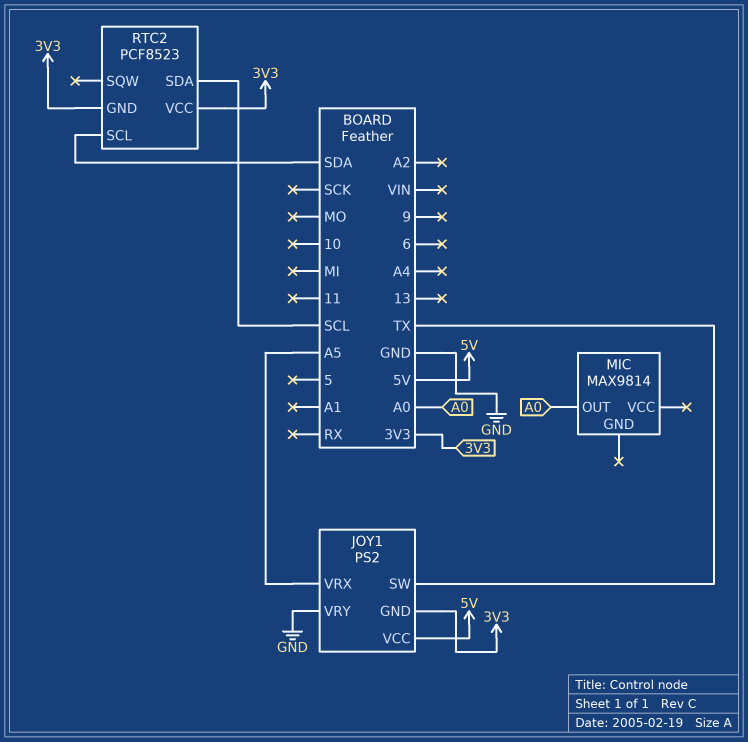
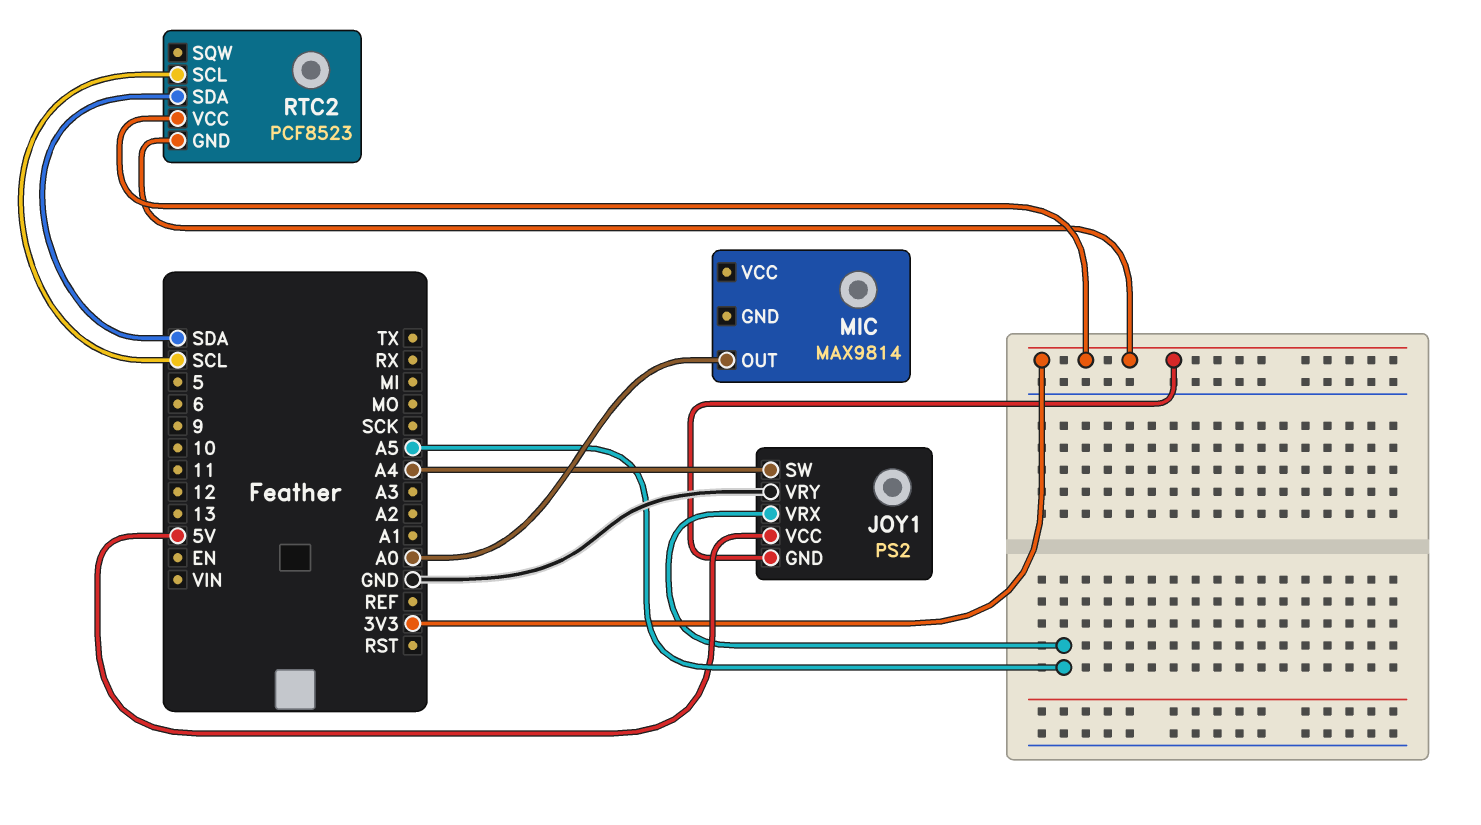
JOY1 pin SW: TX -> A4
RTC2 pin SCL: SDA -> SCL
RTC2 pin SDA: SCL -> SDA

